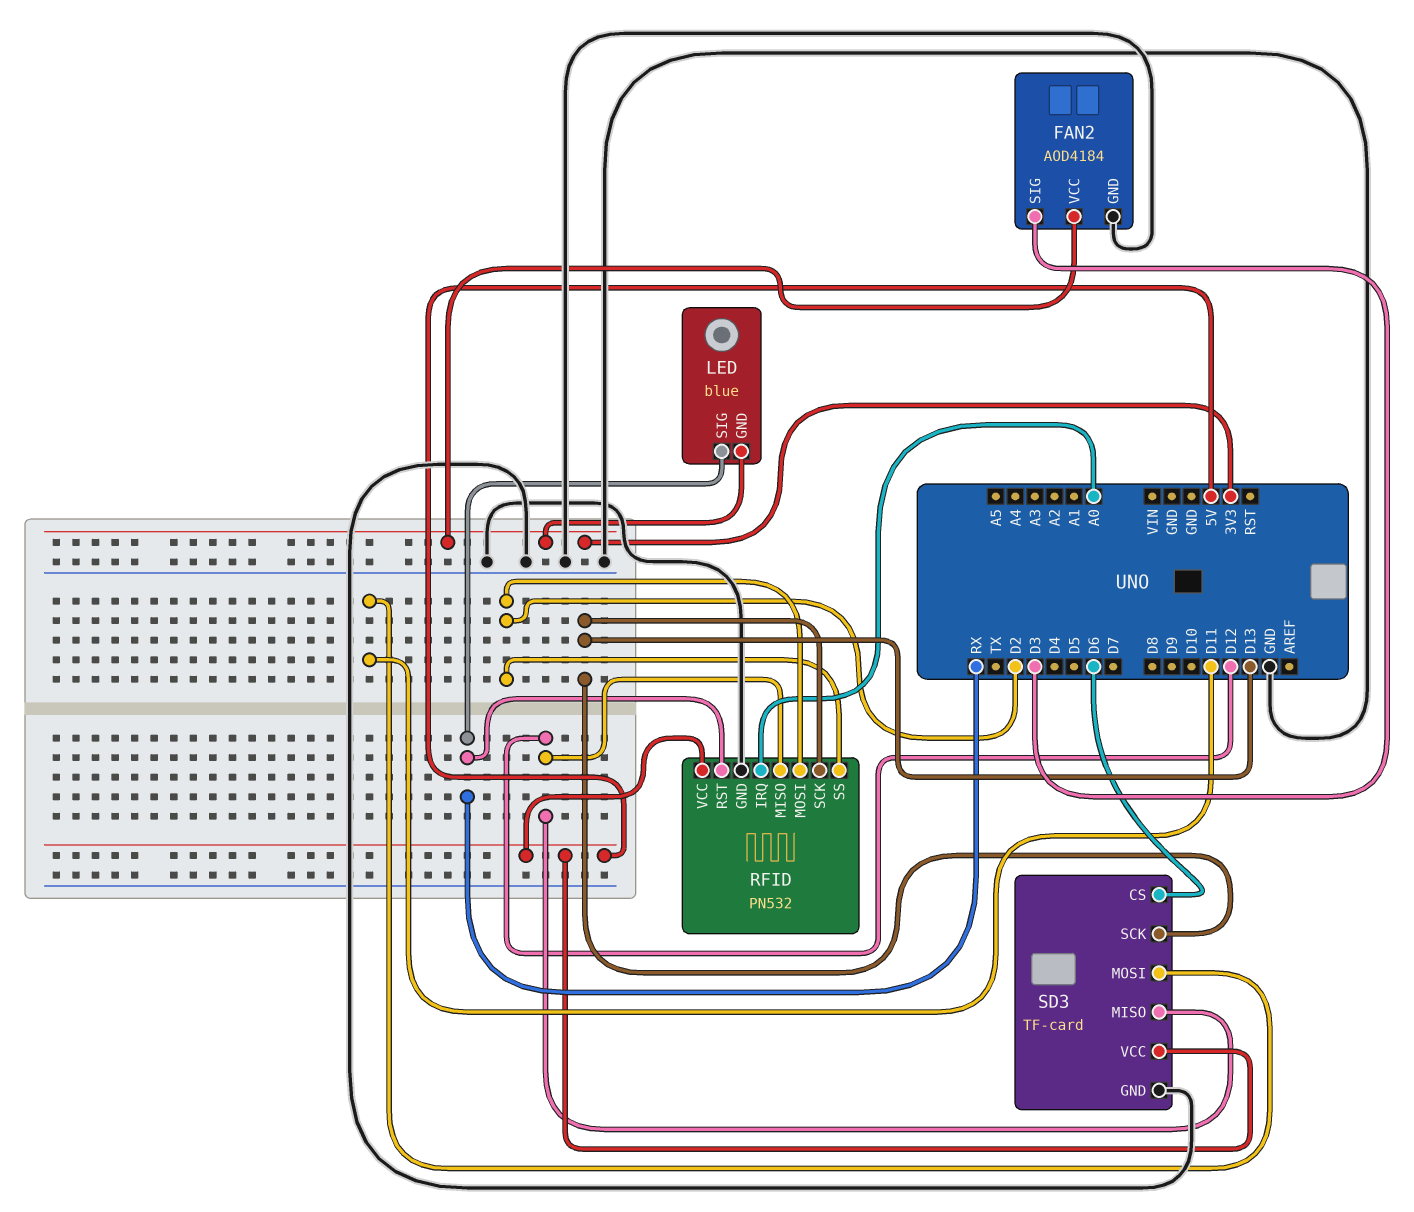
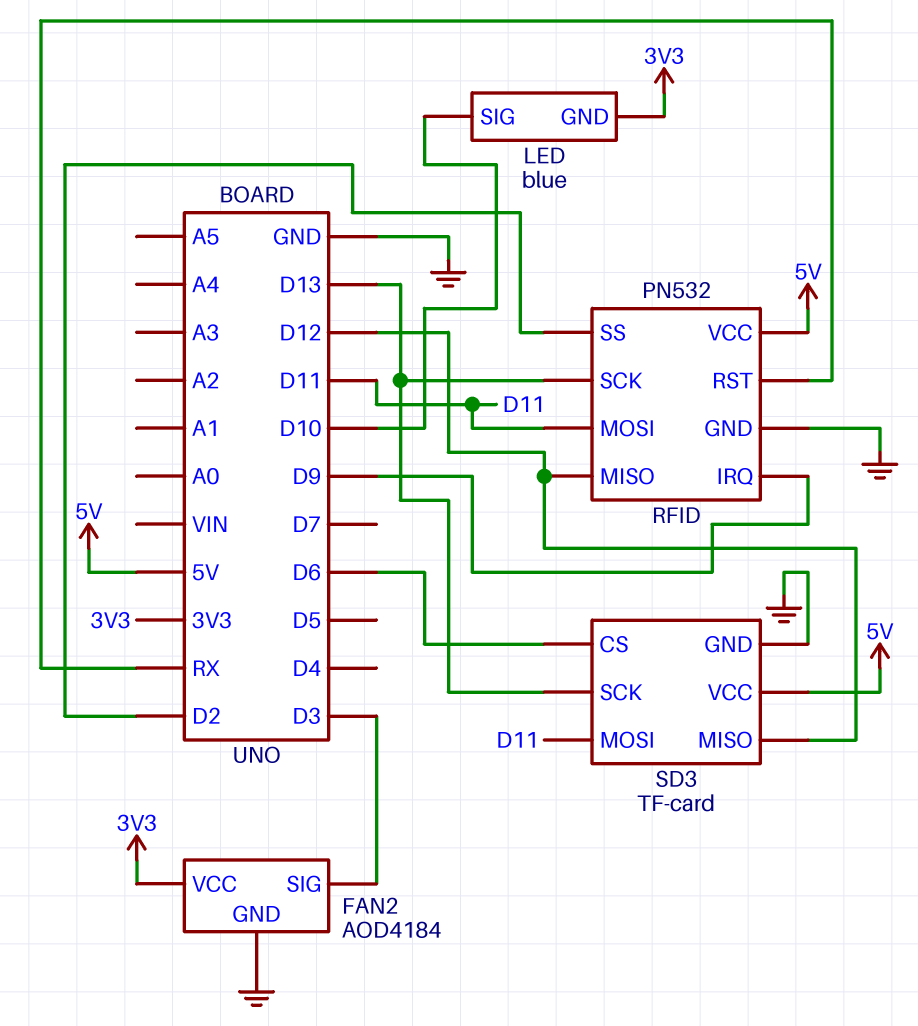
LED pin SIG: RX -> D10
RFID pin IRQ: A0 -> D9
RFID pin MOSI: D2 -> D11

